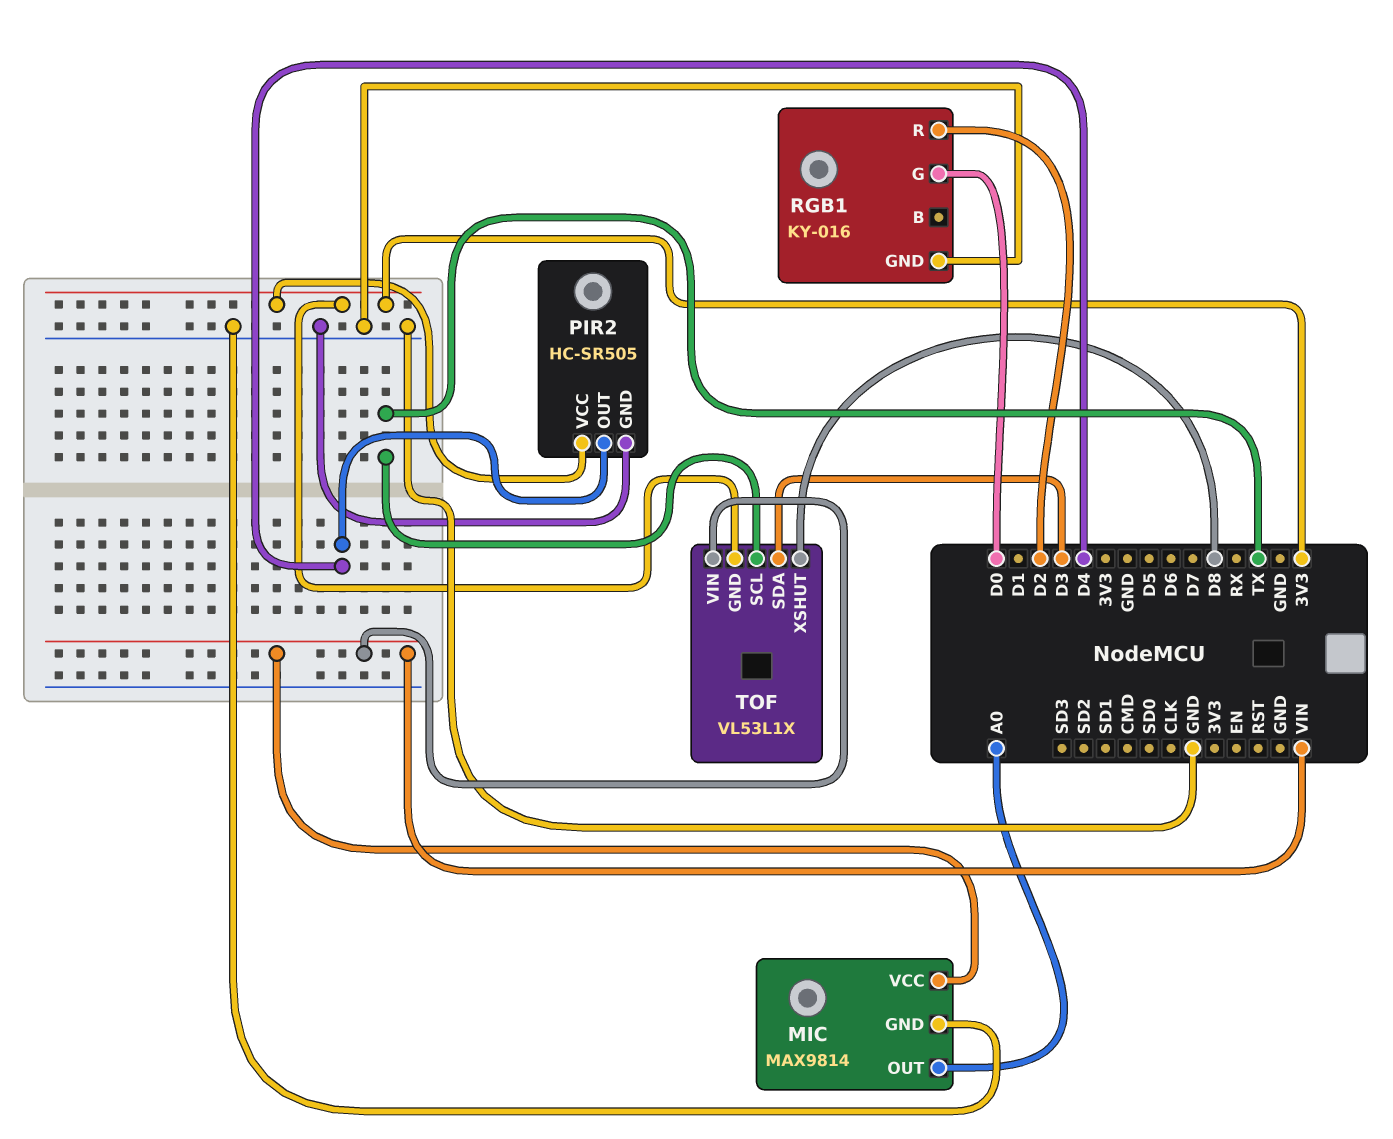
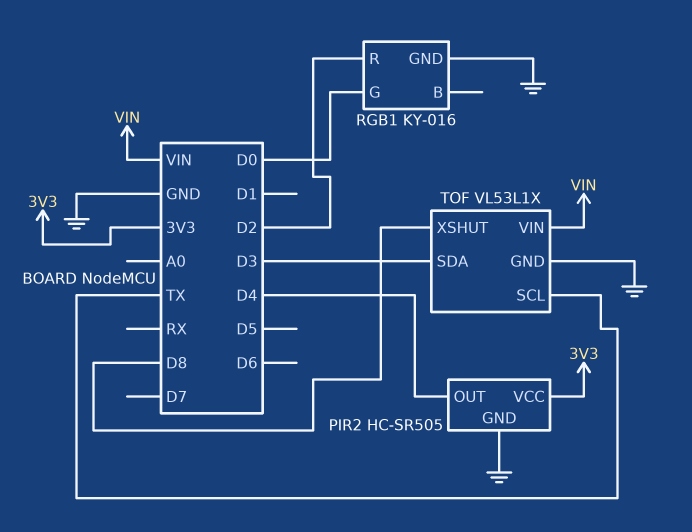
MIC: MAX9814 -> none
MIC pin GND: GND -> none
MIC pin OUT: A0 -> none
MIC pin VCC: VIN -> none
TOF pin GND: 3V3 -> GND

